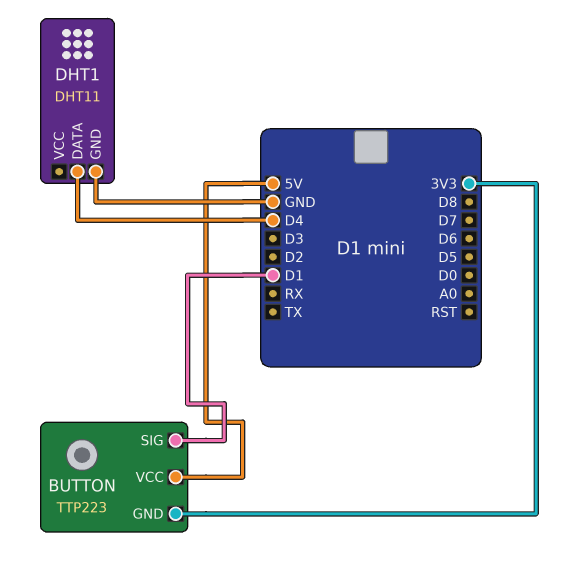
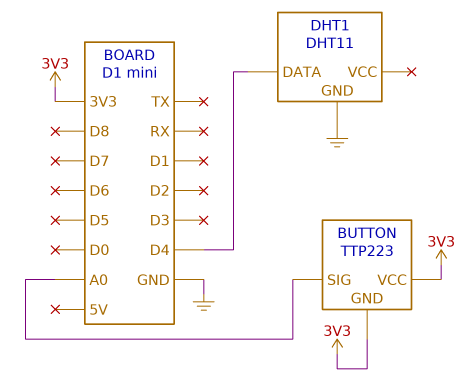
BUTTON pin SIG: D1 -> A0
BUTTON pin VCC: 5V -> 3V3

